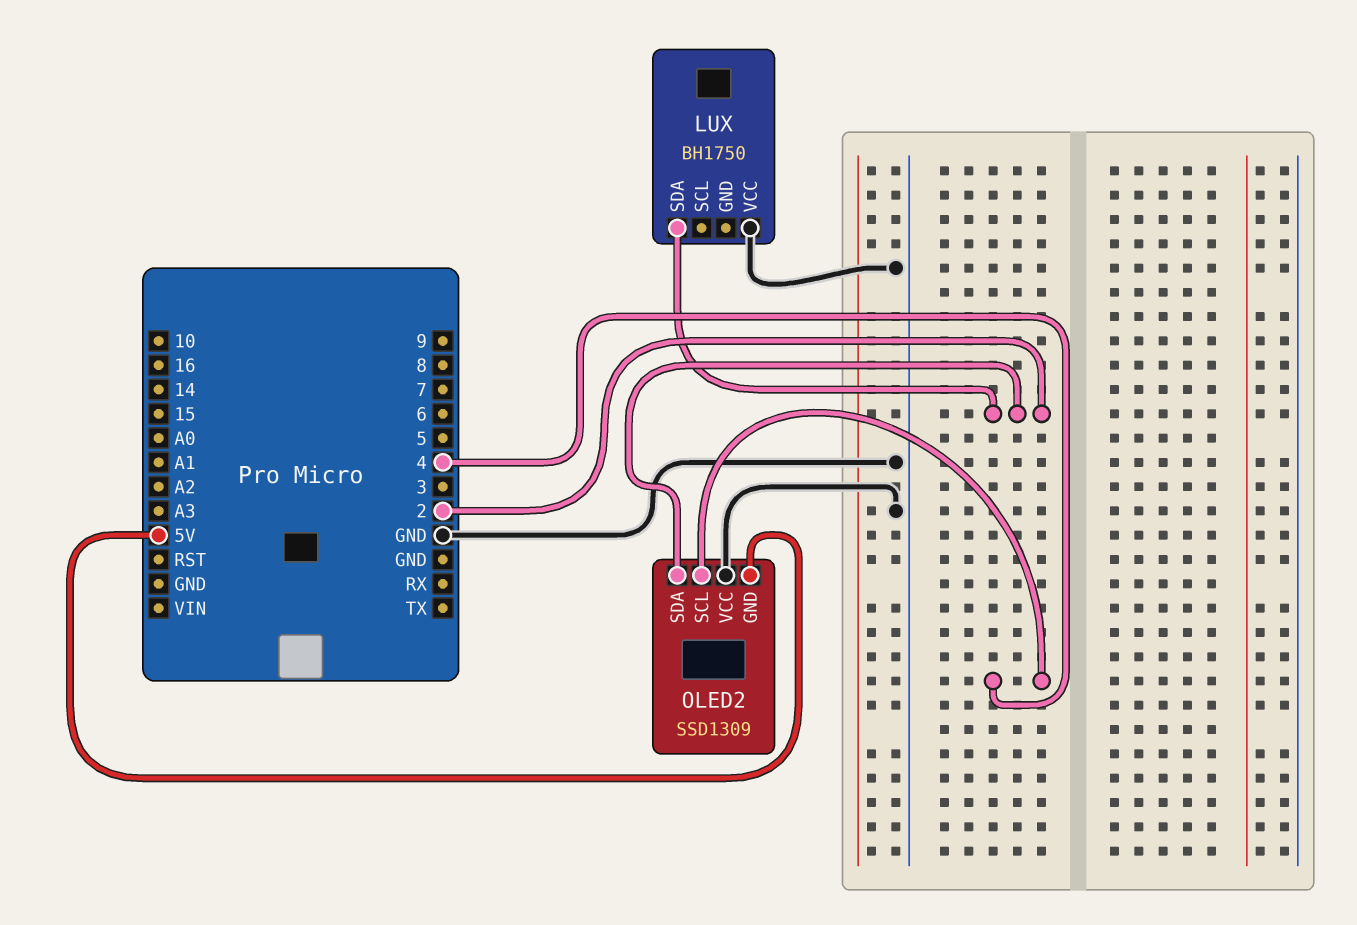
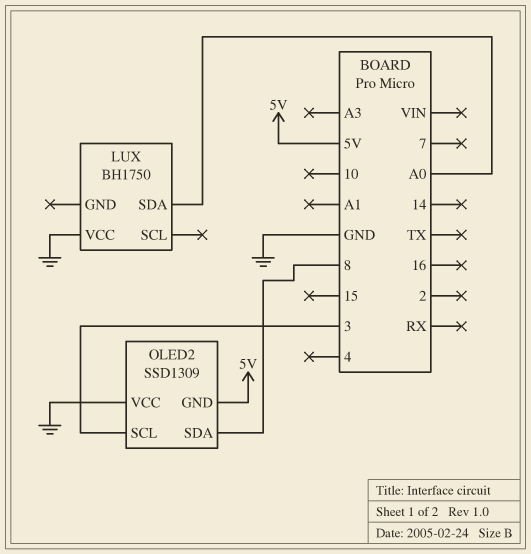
LUX pin SDA: 2 -> A0
OLED2 pin SCL: 4 -> 3
OLED2 pin SDA: 2 -> 8

